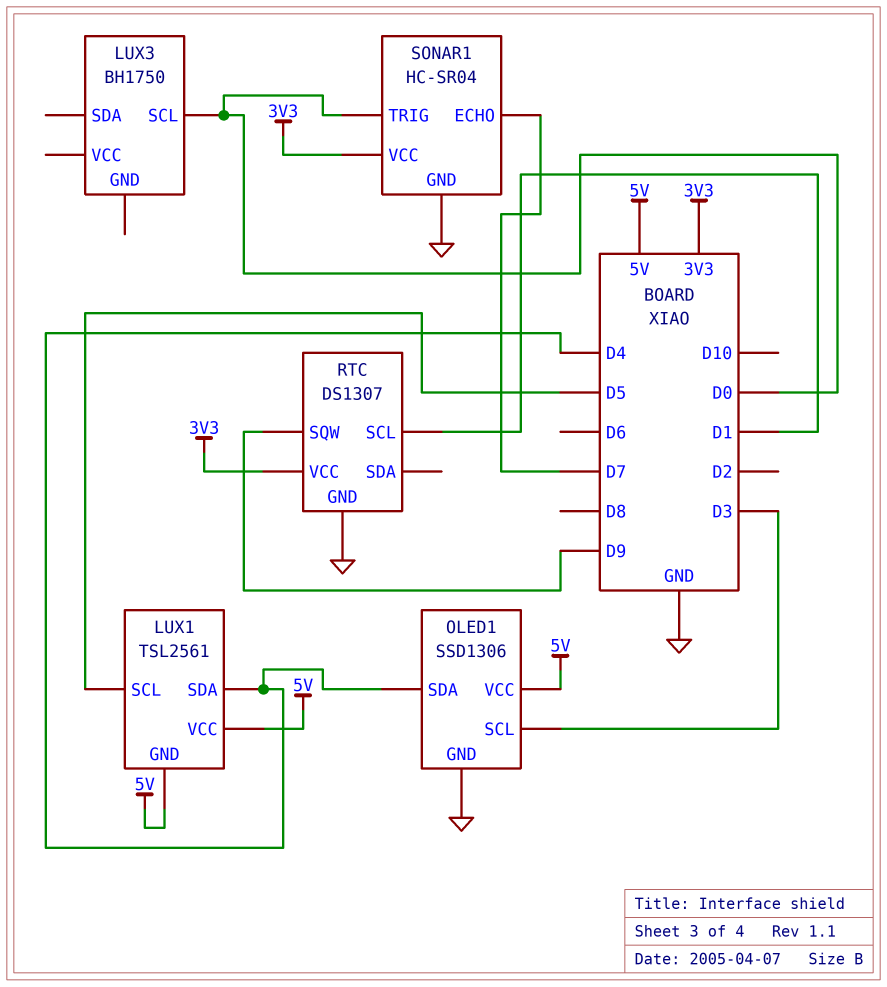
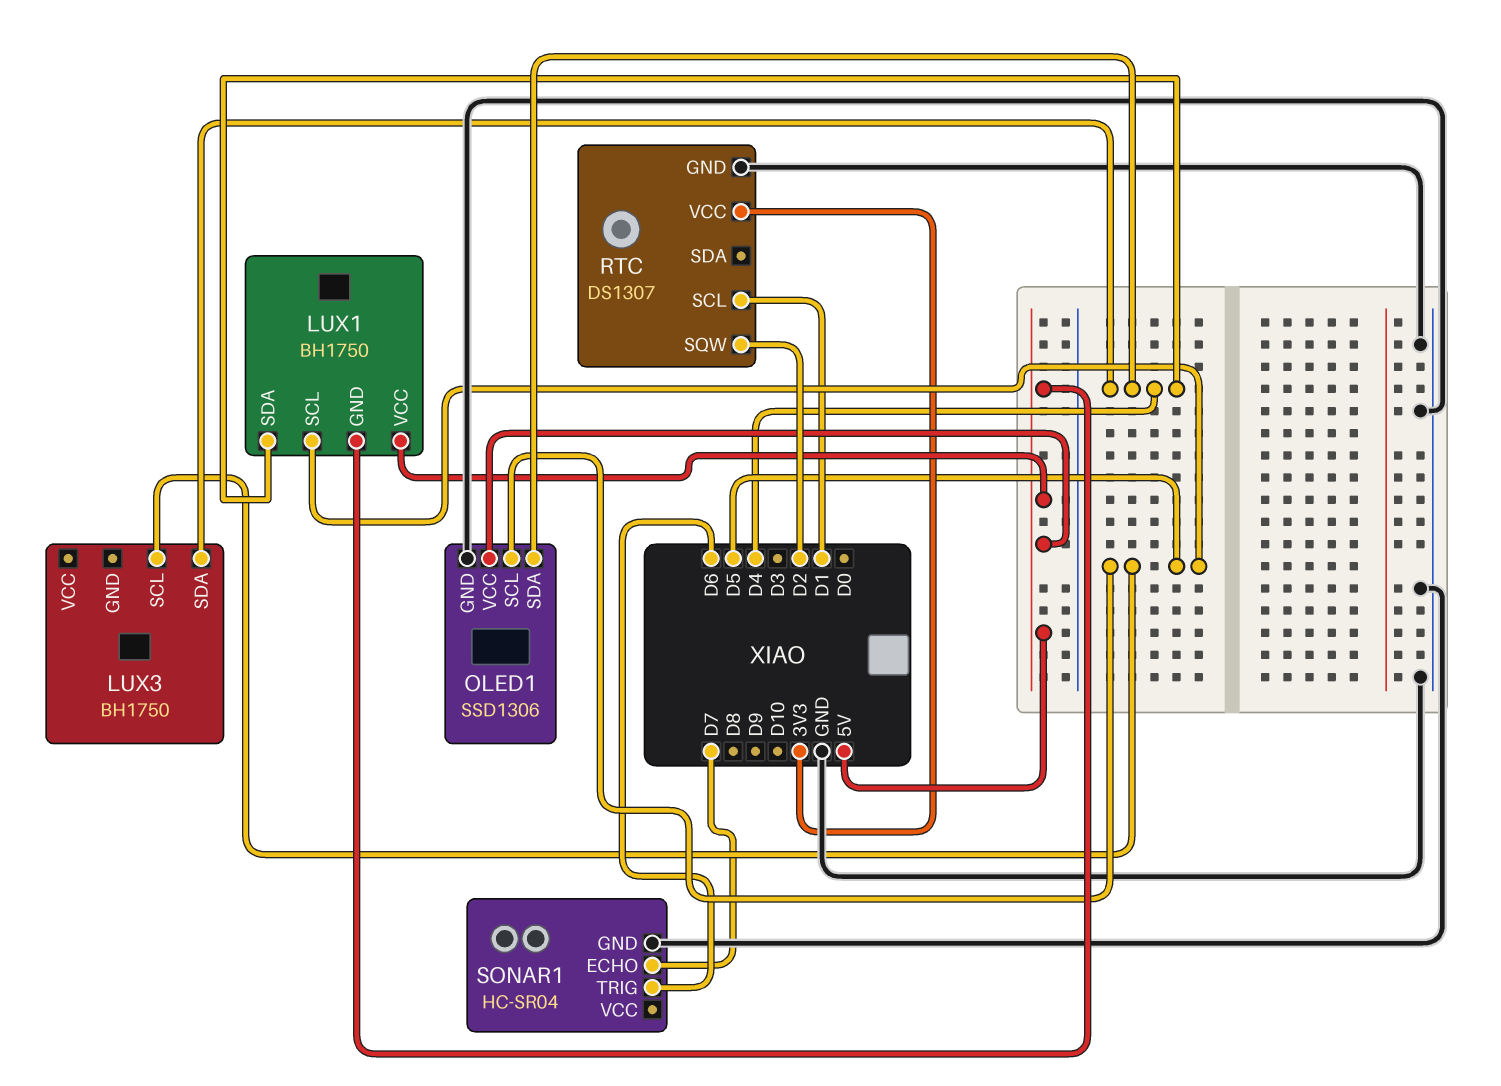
LUX1: TSL2561 -> BH1750
LUX3 pin SCL: D0 -> D5
LUX3 pin SDA: none -> D4
OLED1 pin SCL: D3 -> D5
RTC pin SQW: D9 -> D2
SONAR1 pin TRIG: D0 -> D6
SONAR1 pin VCC: 3V3 -> none

